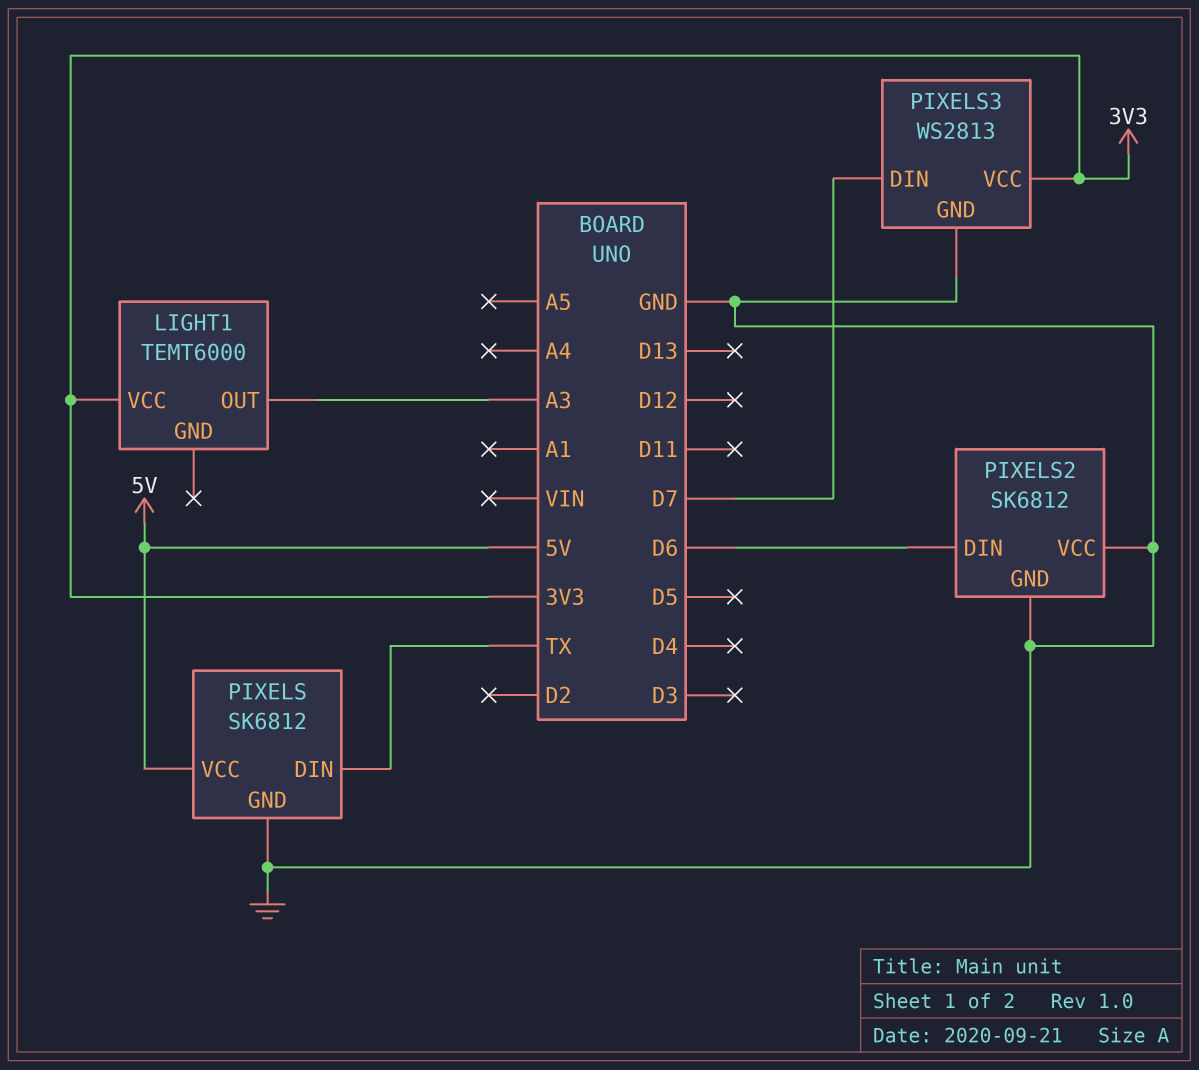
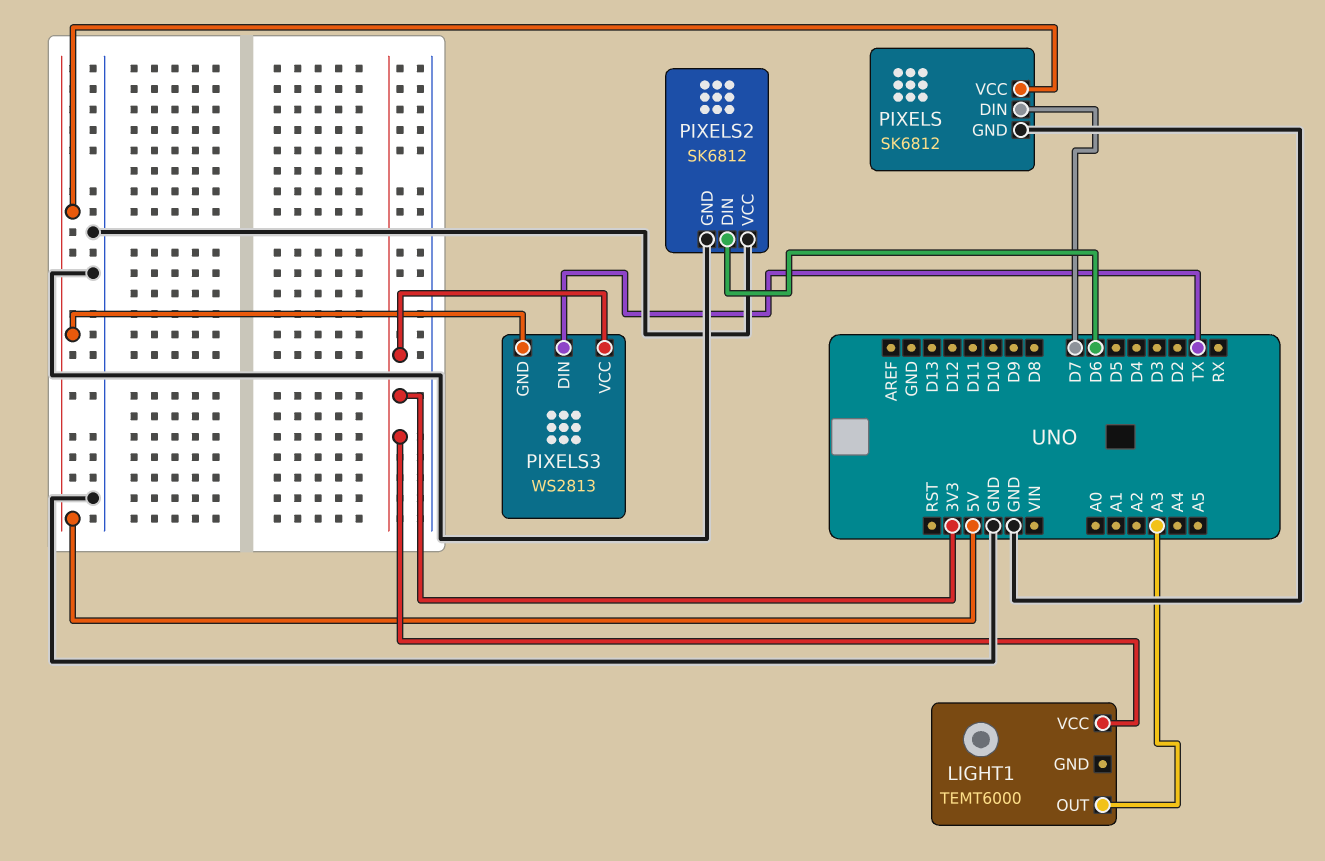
PIXELS pin DIN: TX -> D7
PIXELS3 pin DIN: D7 -> TX
PIXELS3 pin GND: GND -> 5V

